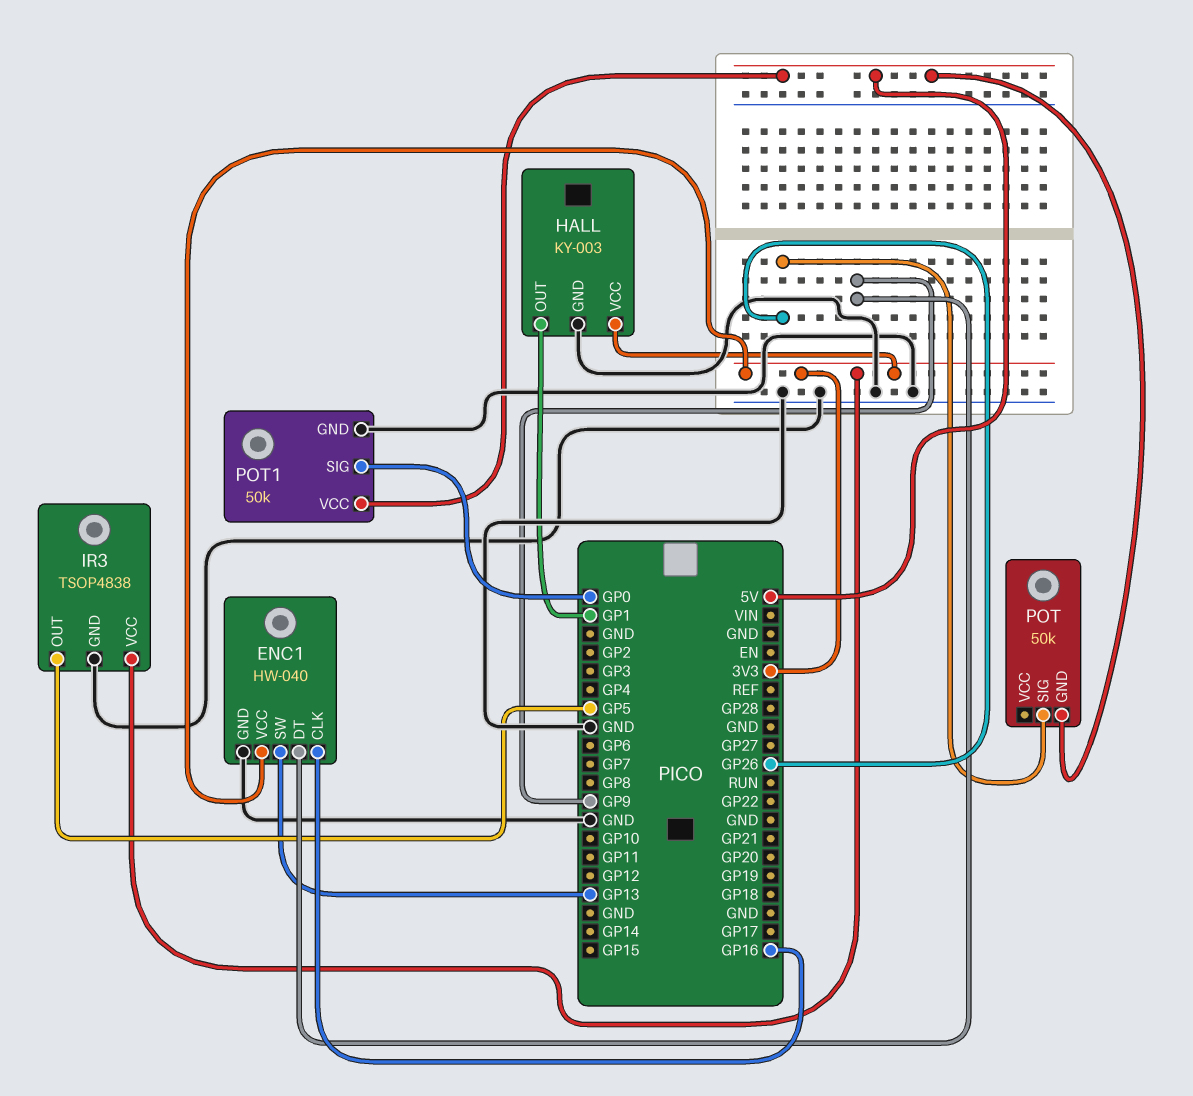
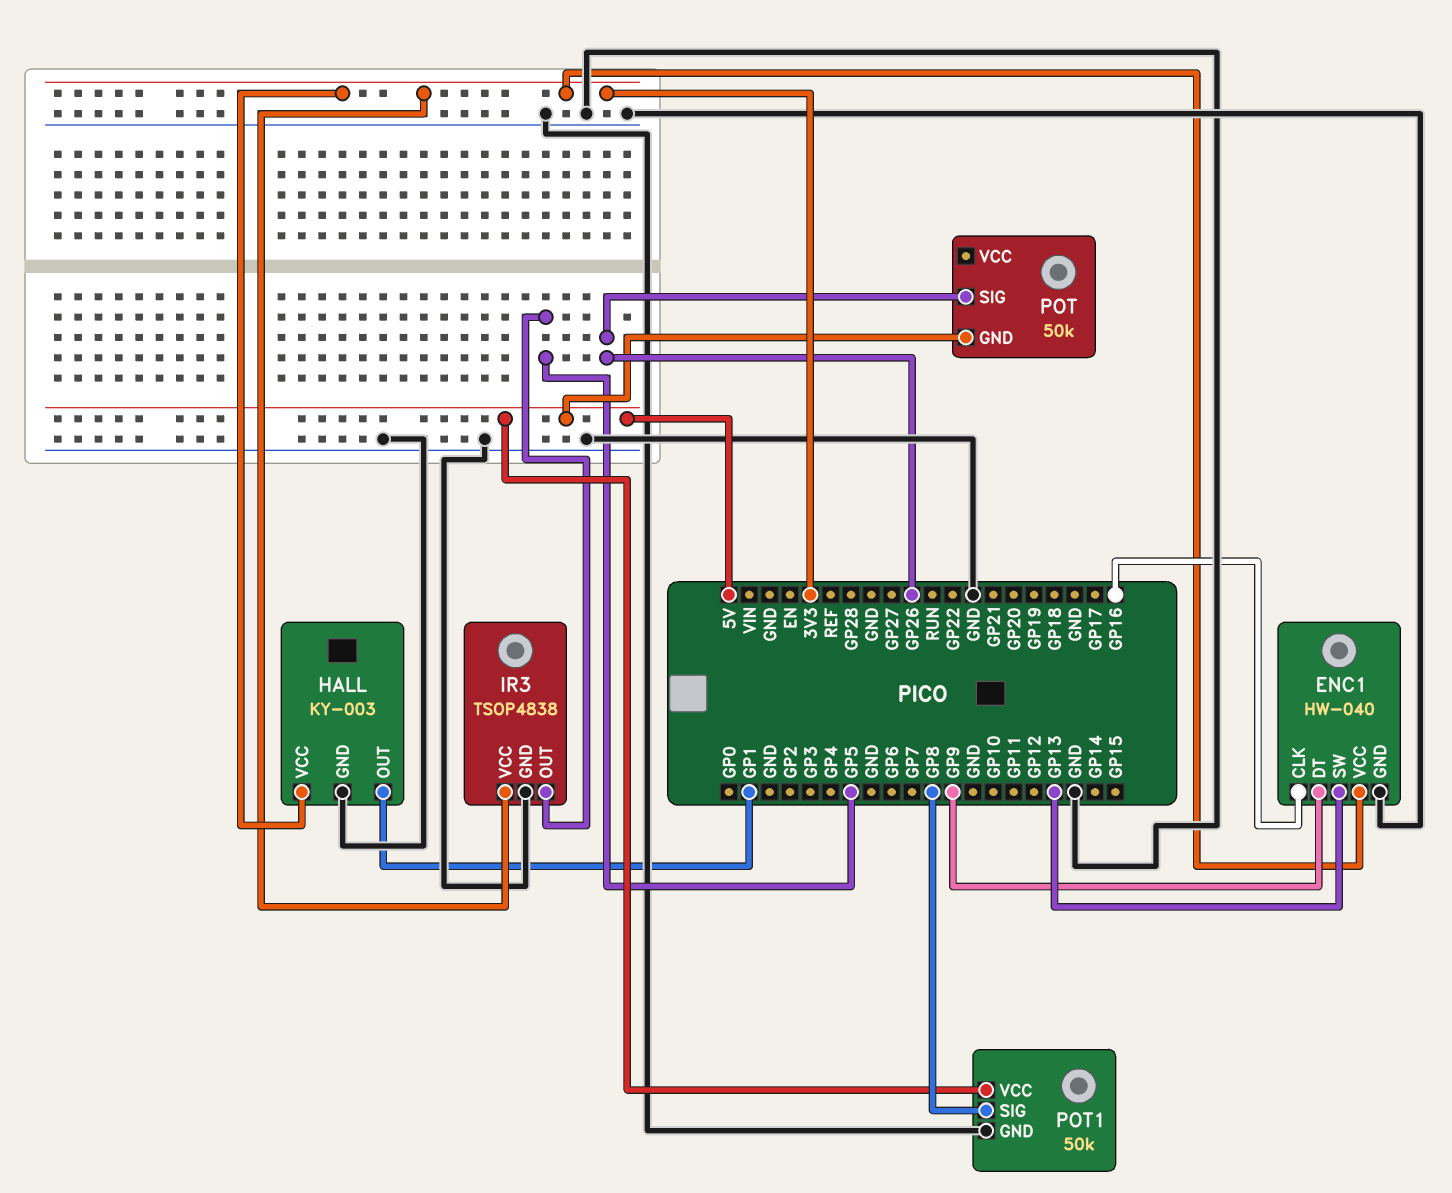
POT1 pin SIG: GP0 -> GP8

